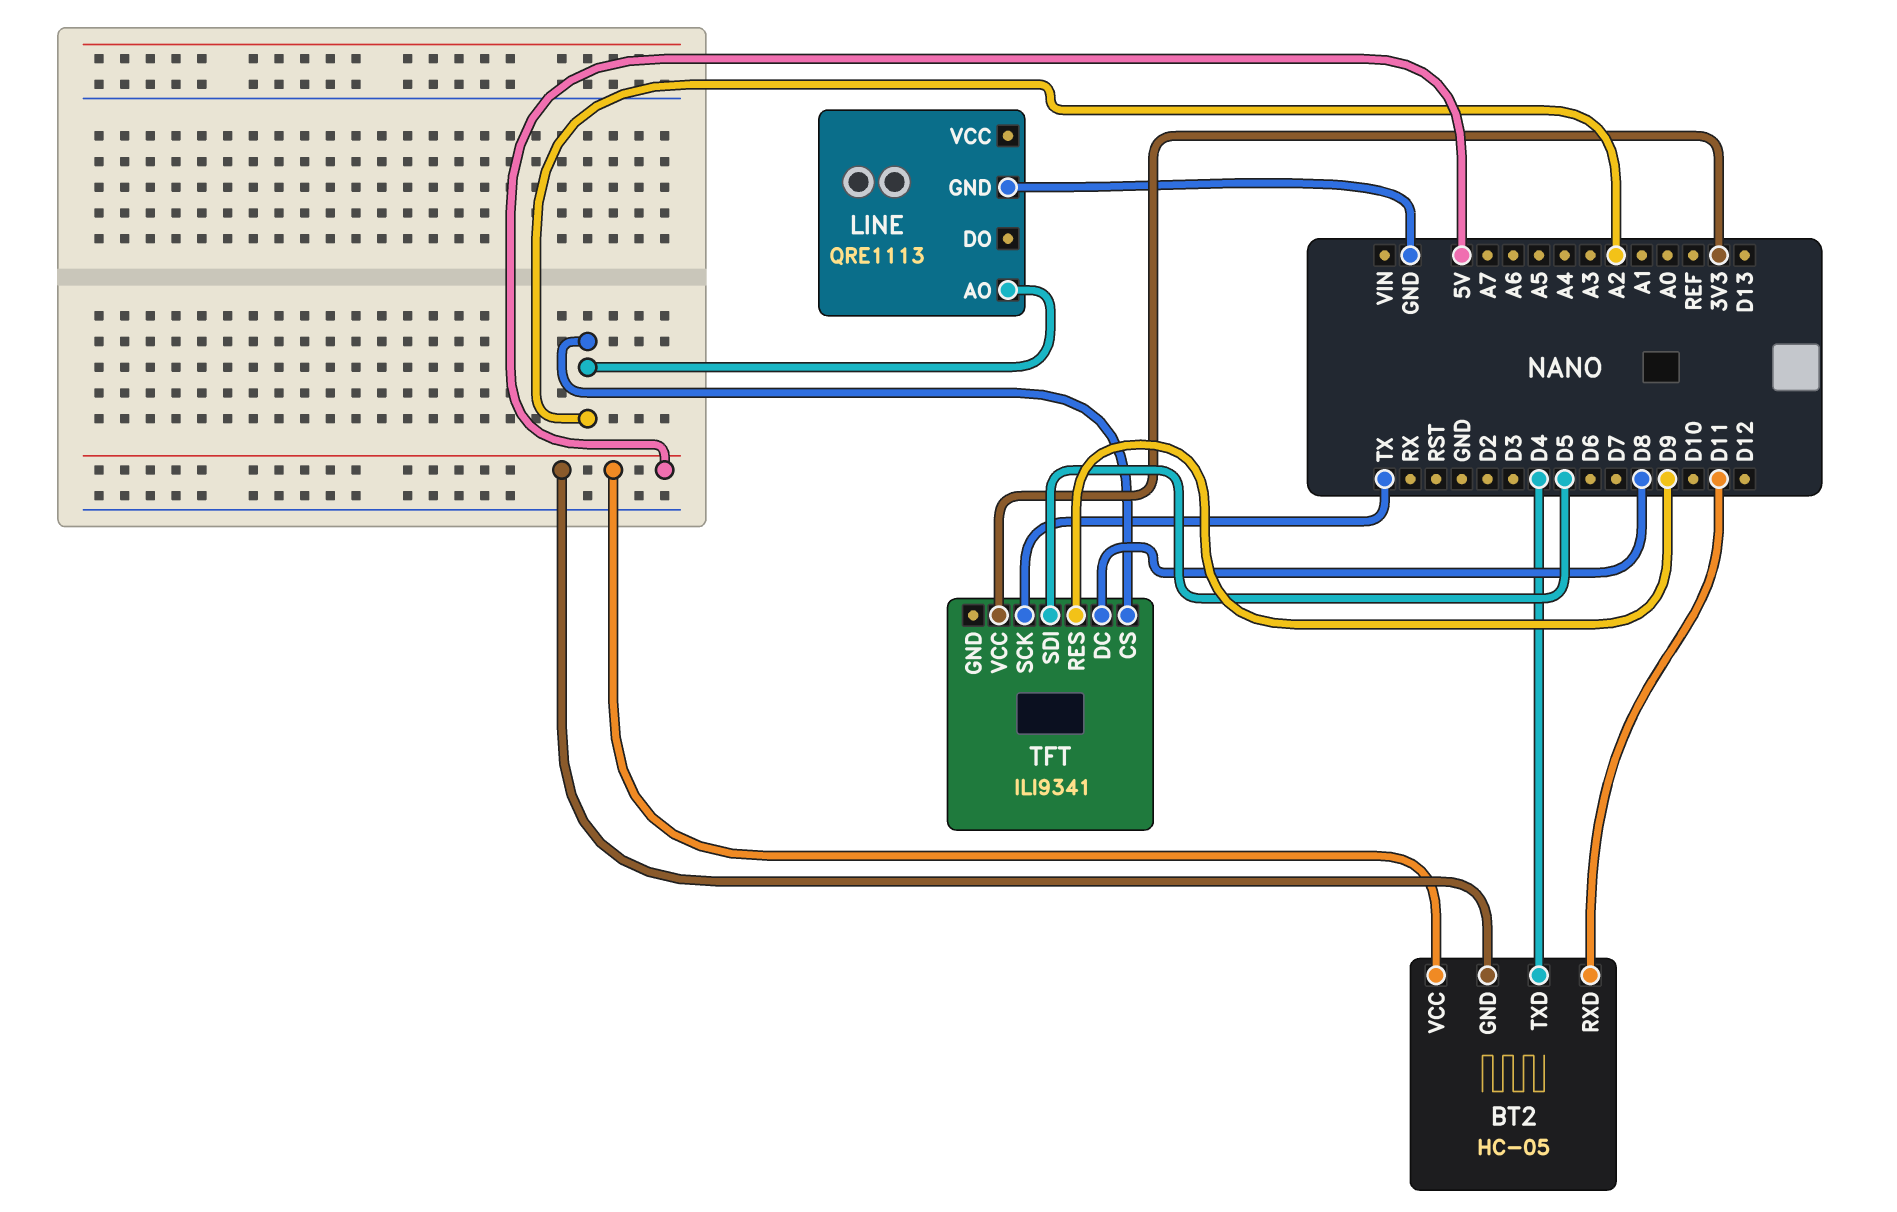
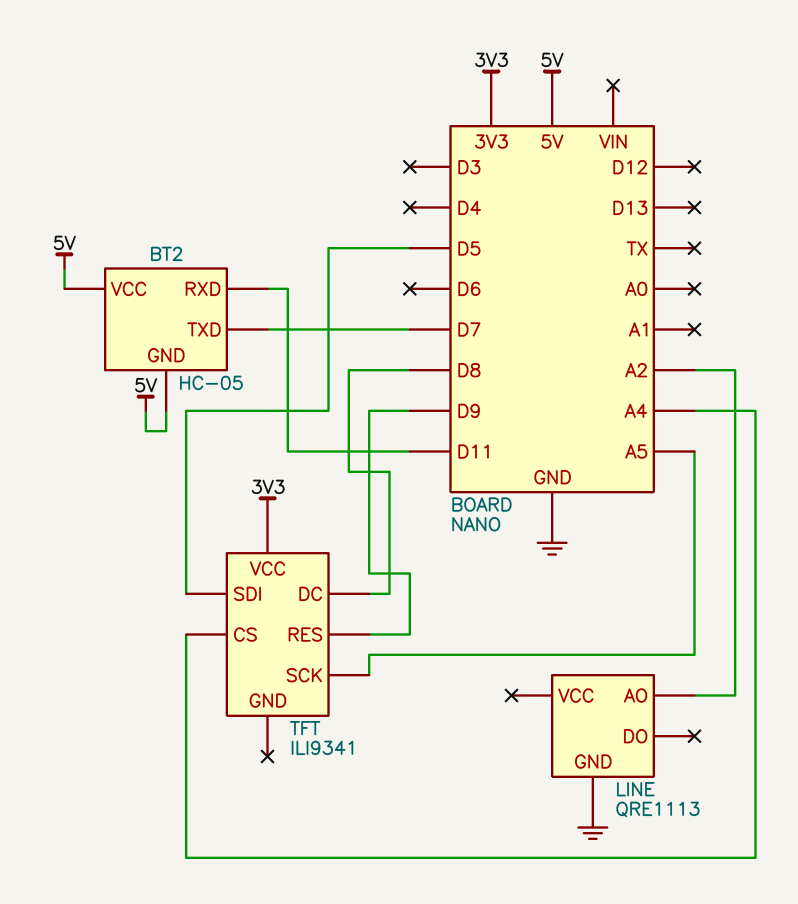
BT2 pin TXD: D4 -> D7
TFT pin CS: A2 -> A4
TFT pin SCK: TX -> A5

